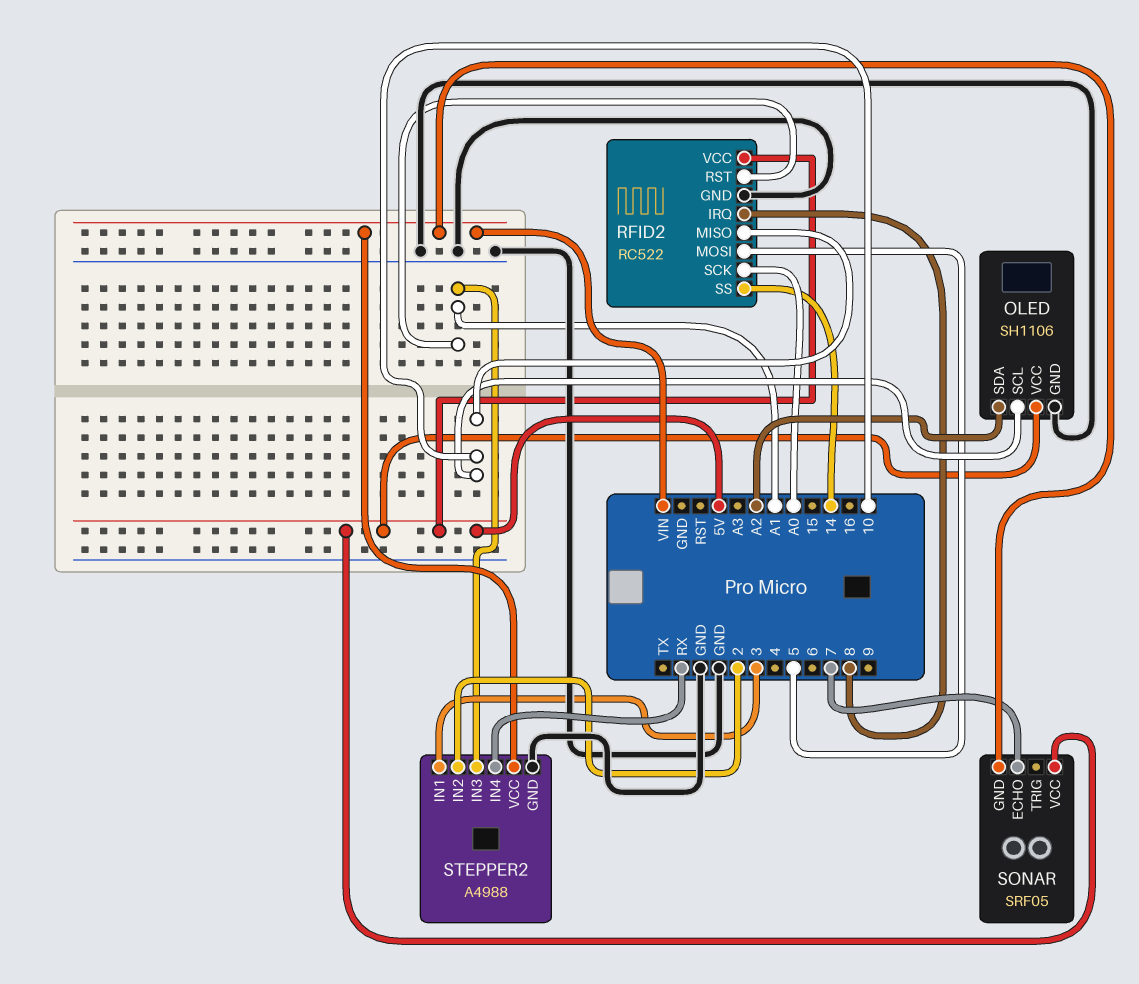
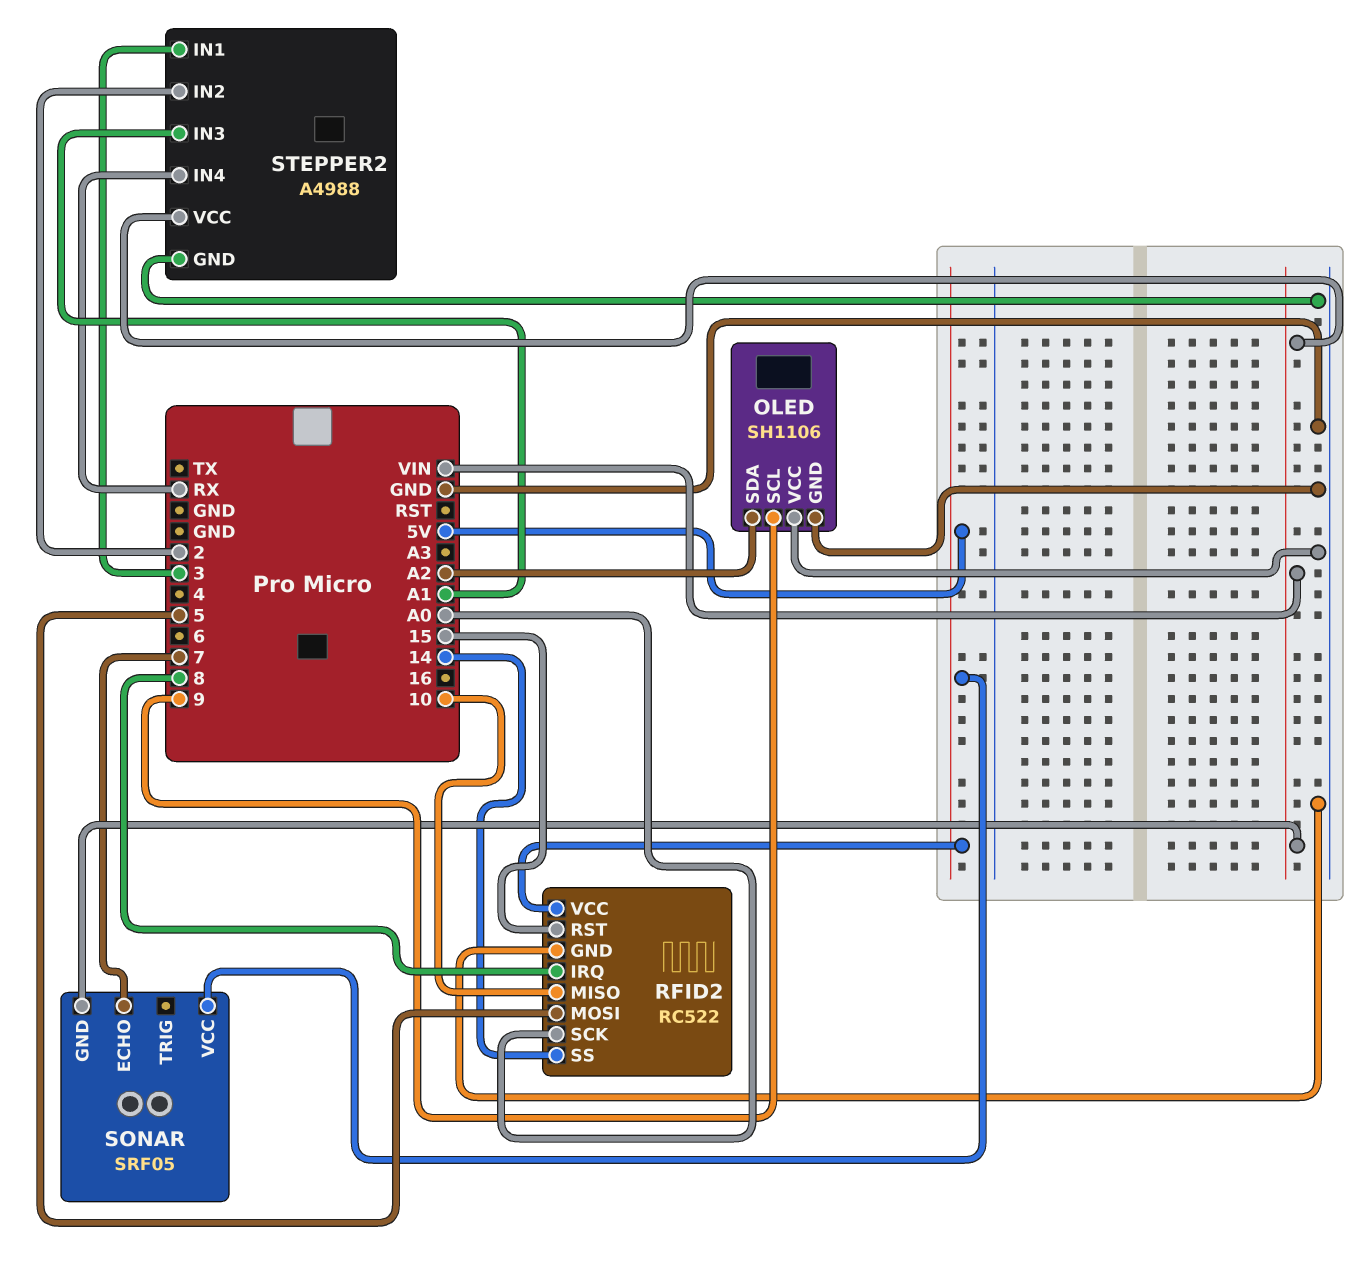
OLED pin SCL: 10 -> 9
OLED pin VCC: 5V -> GND
RFID2 pin RST: A1 -> 15

